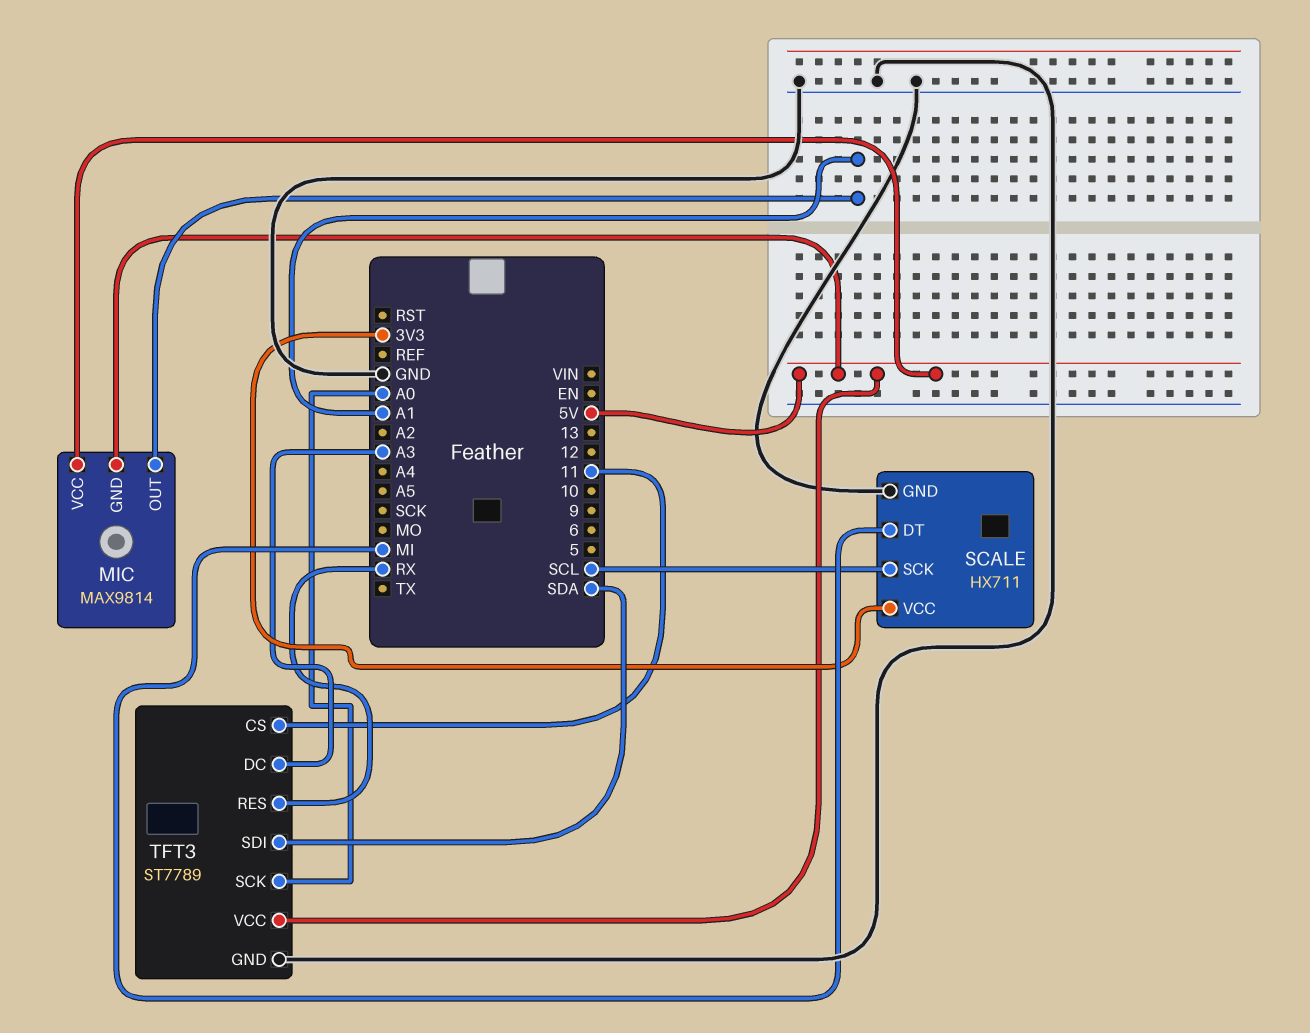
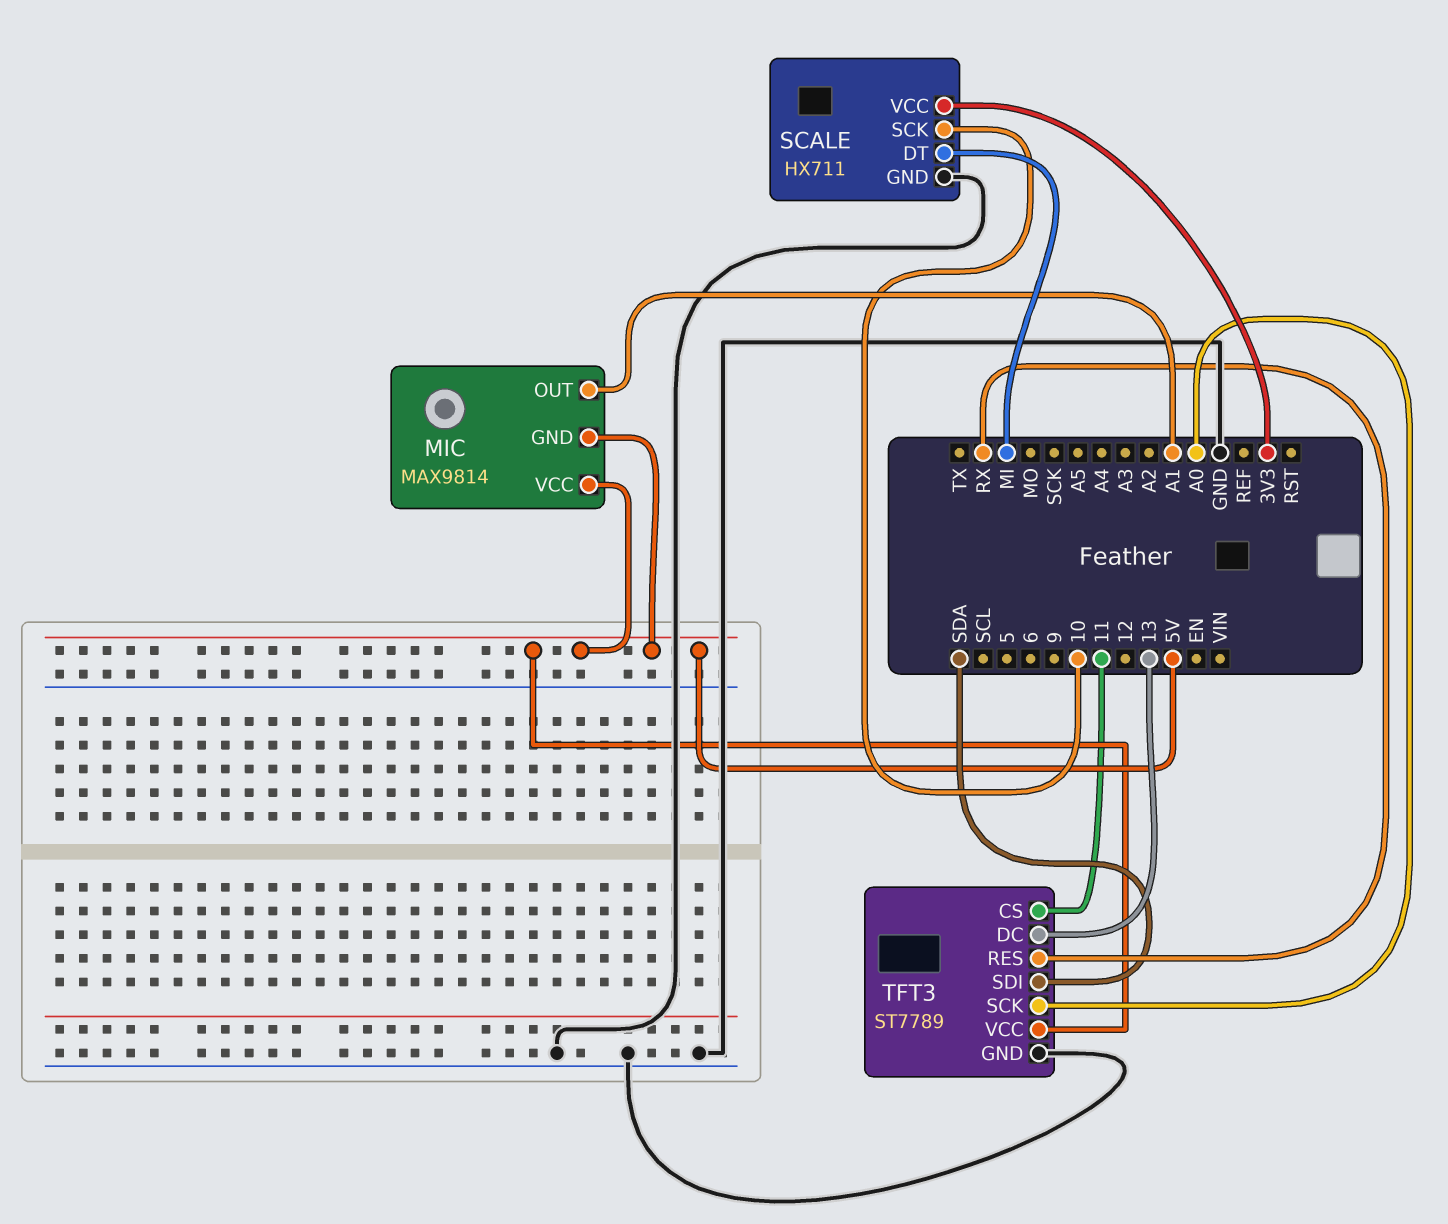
SCALE pin SCK: SCL -> 10
TFT3 pin DC: A3 -> 13

